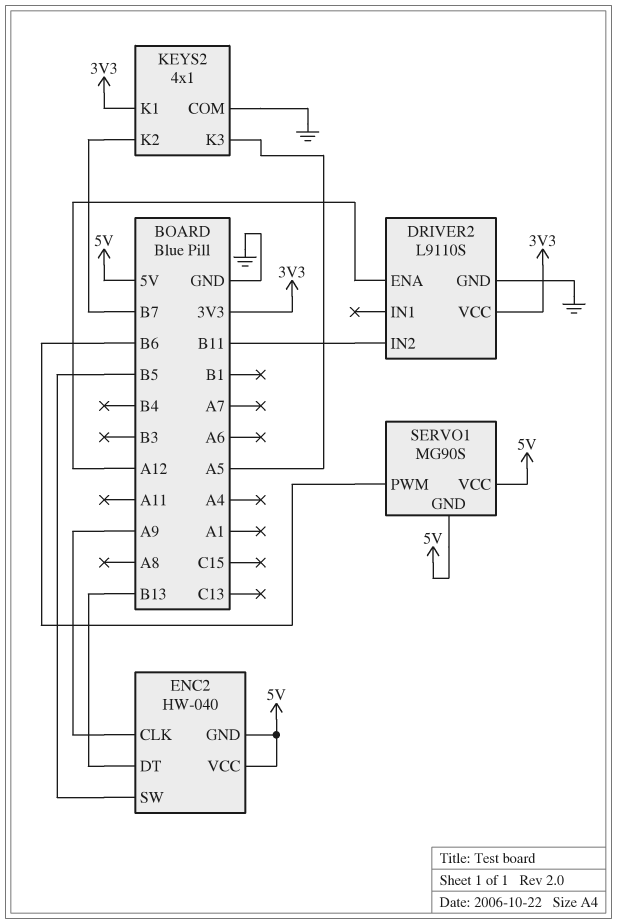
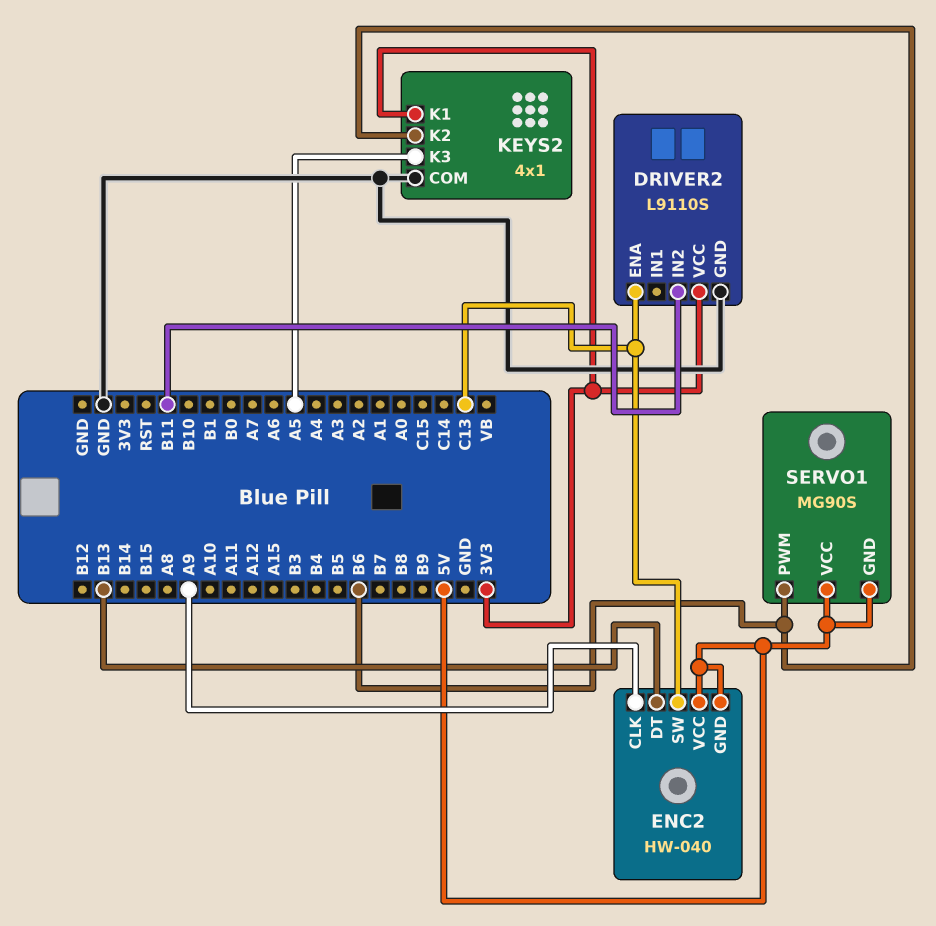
DRIVER2 pin ENA: A12 -> C13
ENC2 pin SW: B5 -> C13
KEYS2 pin K2: B7 -> B6

